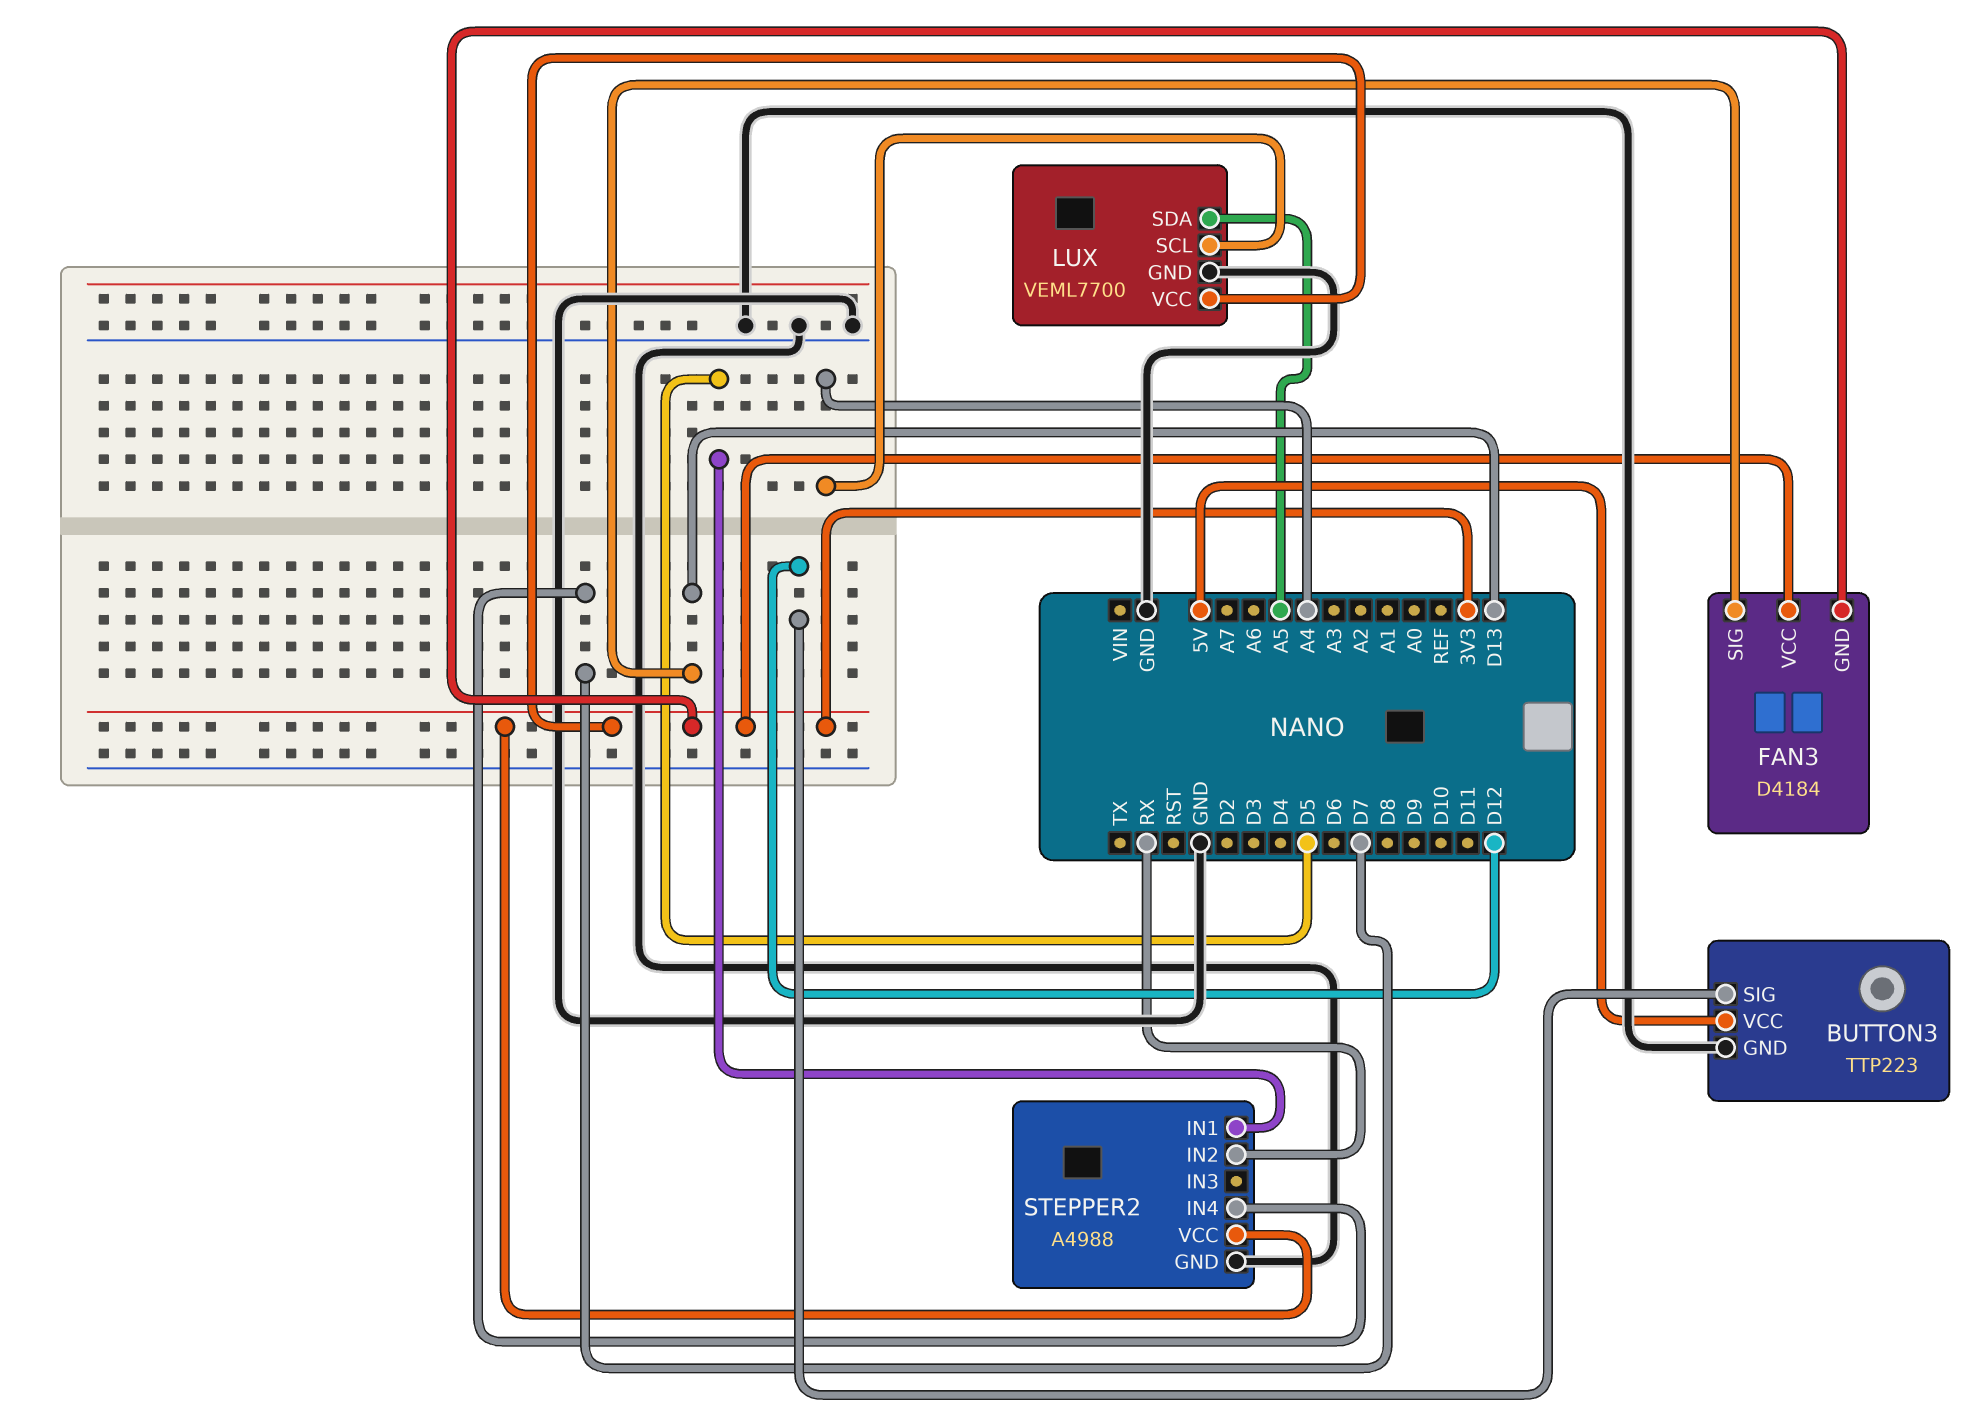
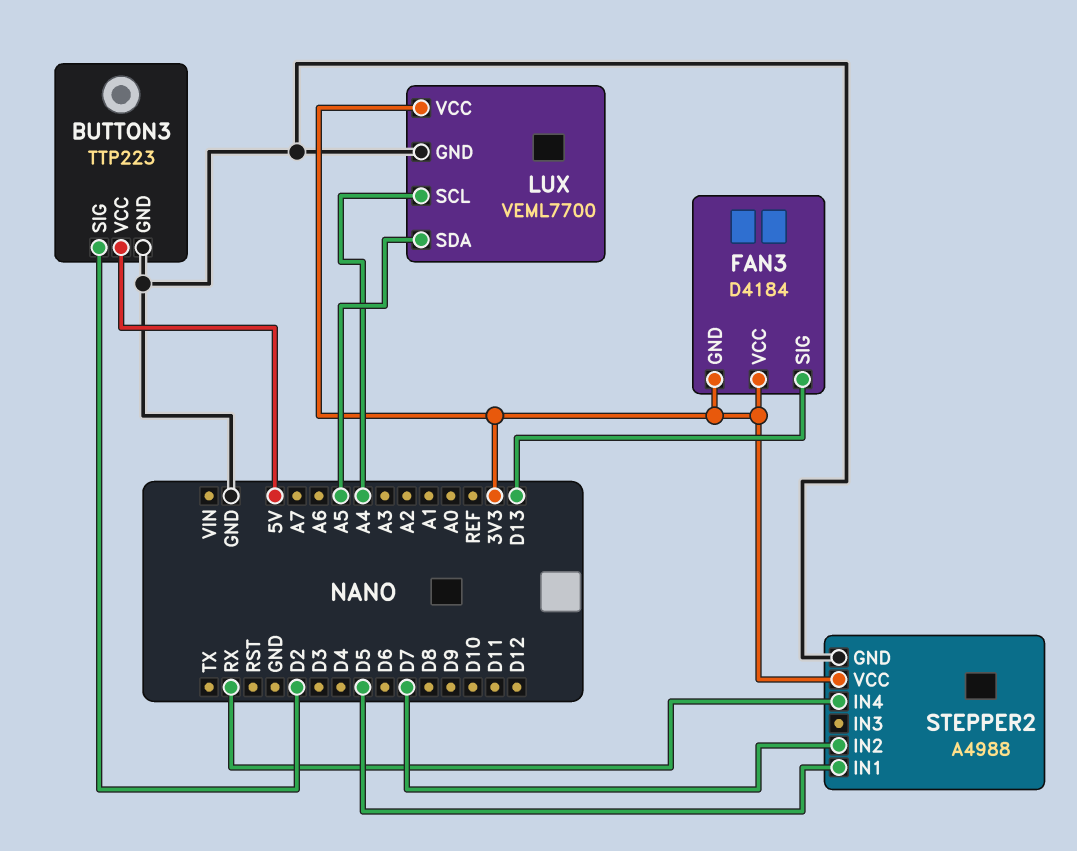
BUTTON3 pin SIG: D12 -> D2
STEPPER2 pin IN2: RX -> D7
STEPPER2 pin IN4: D7 -> RX

